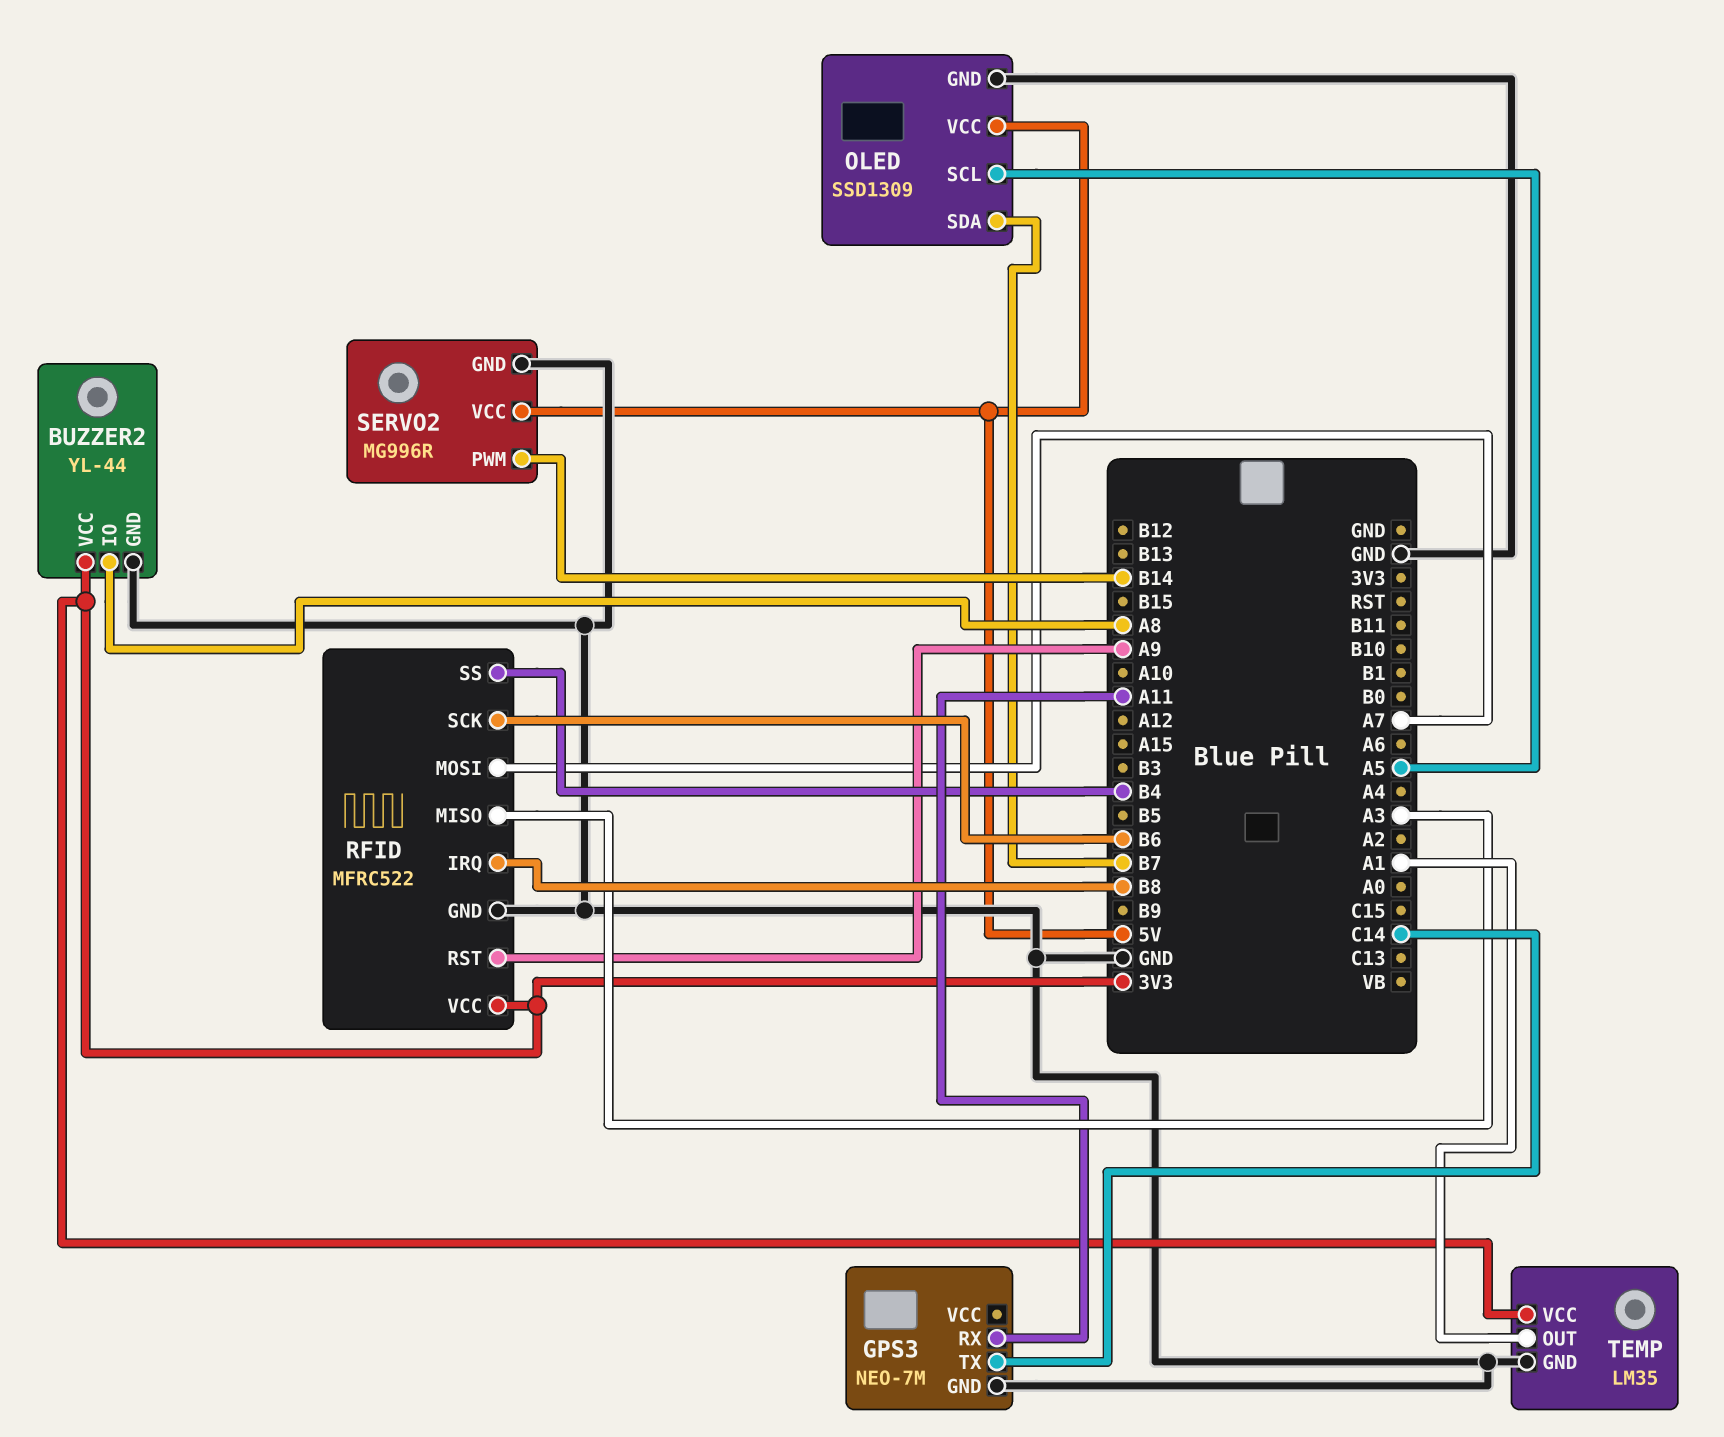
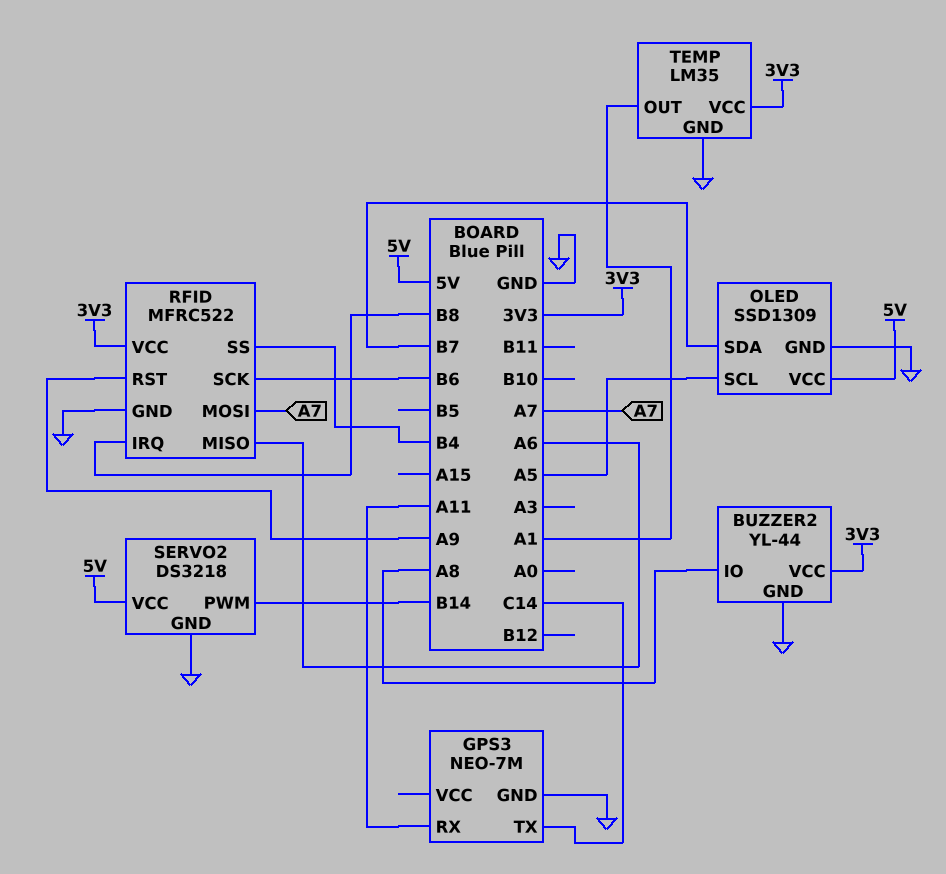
RFID pin MISO: A3 -> A6
SERVO2: MG996R -> DS3218

